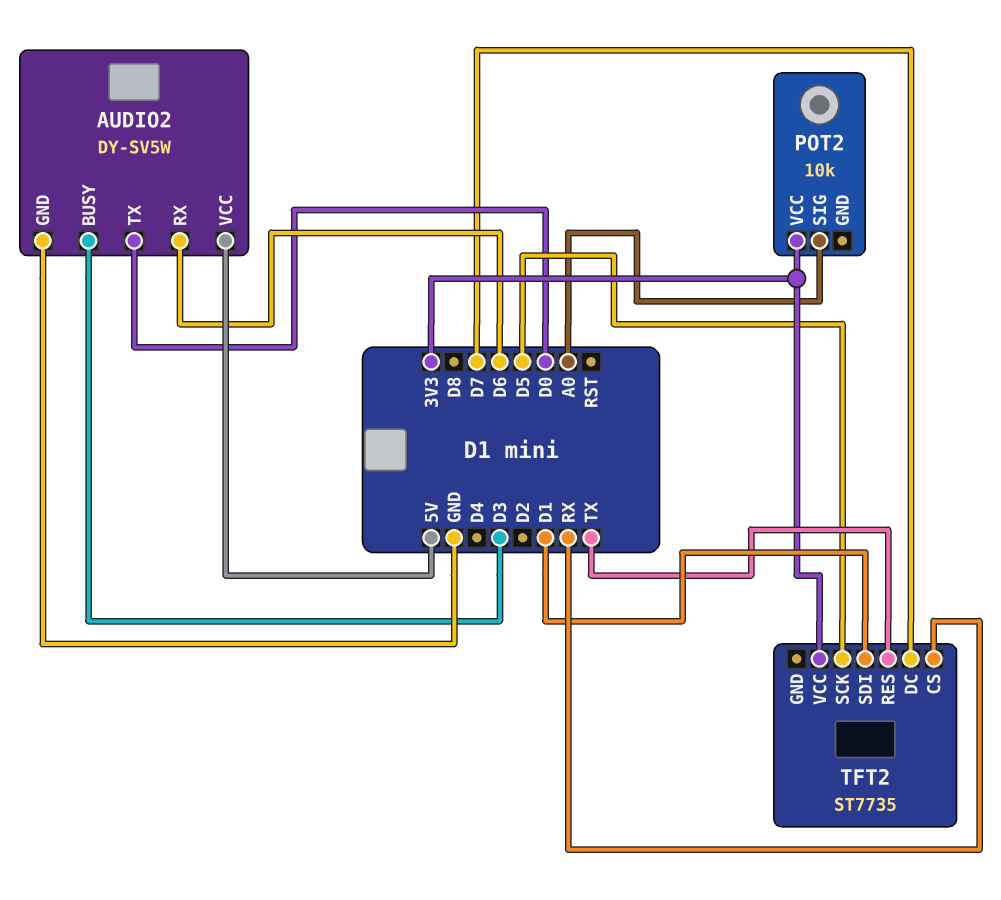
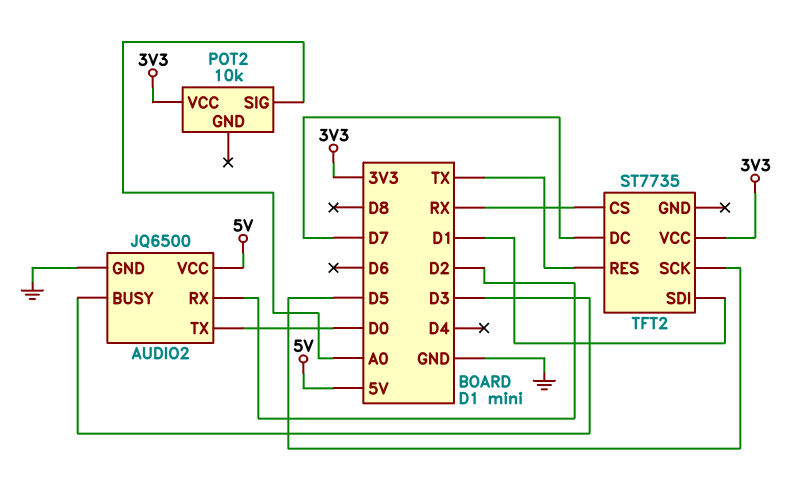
AUDIO2: DY-SV5W -> JQ6500
AUDIO2 pin RX: D6 -> D2

